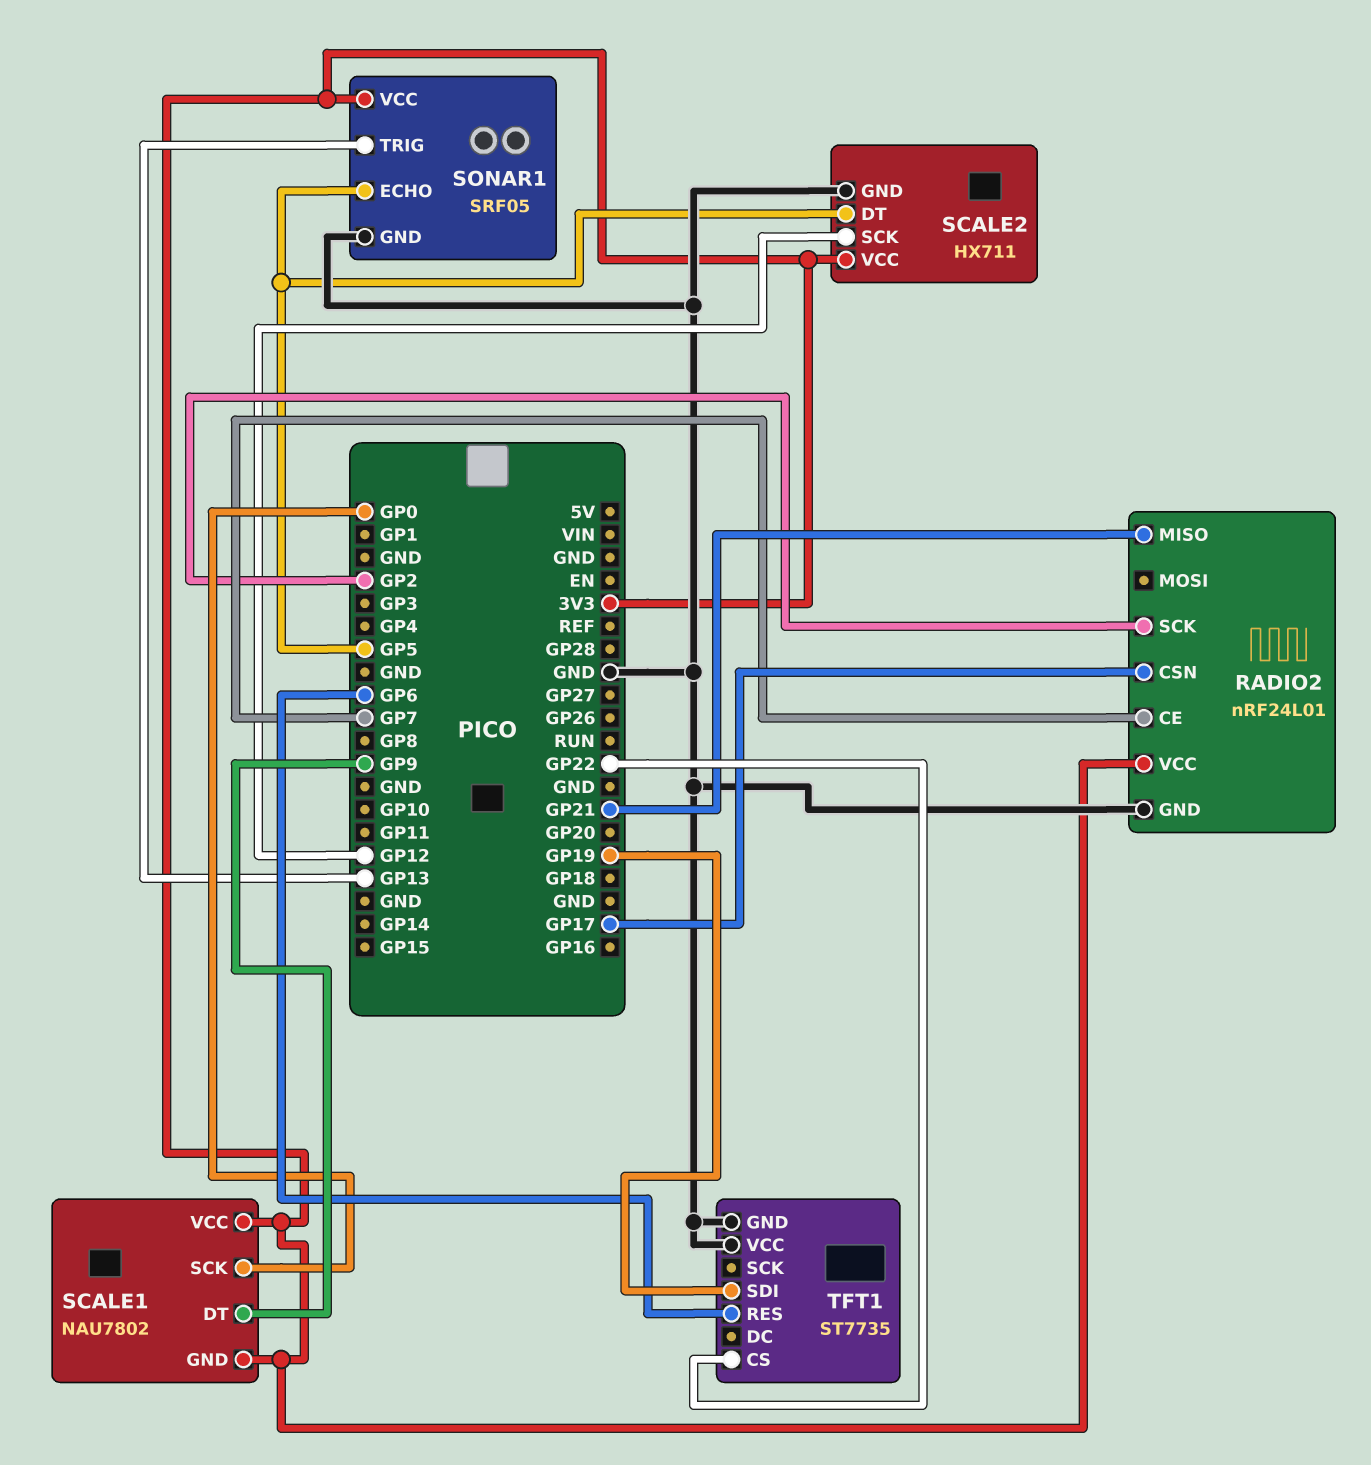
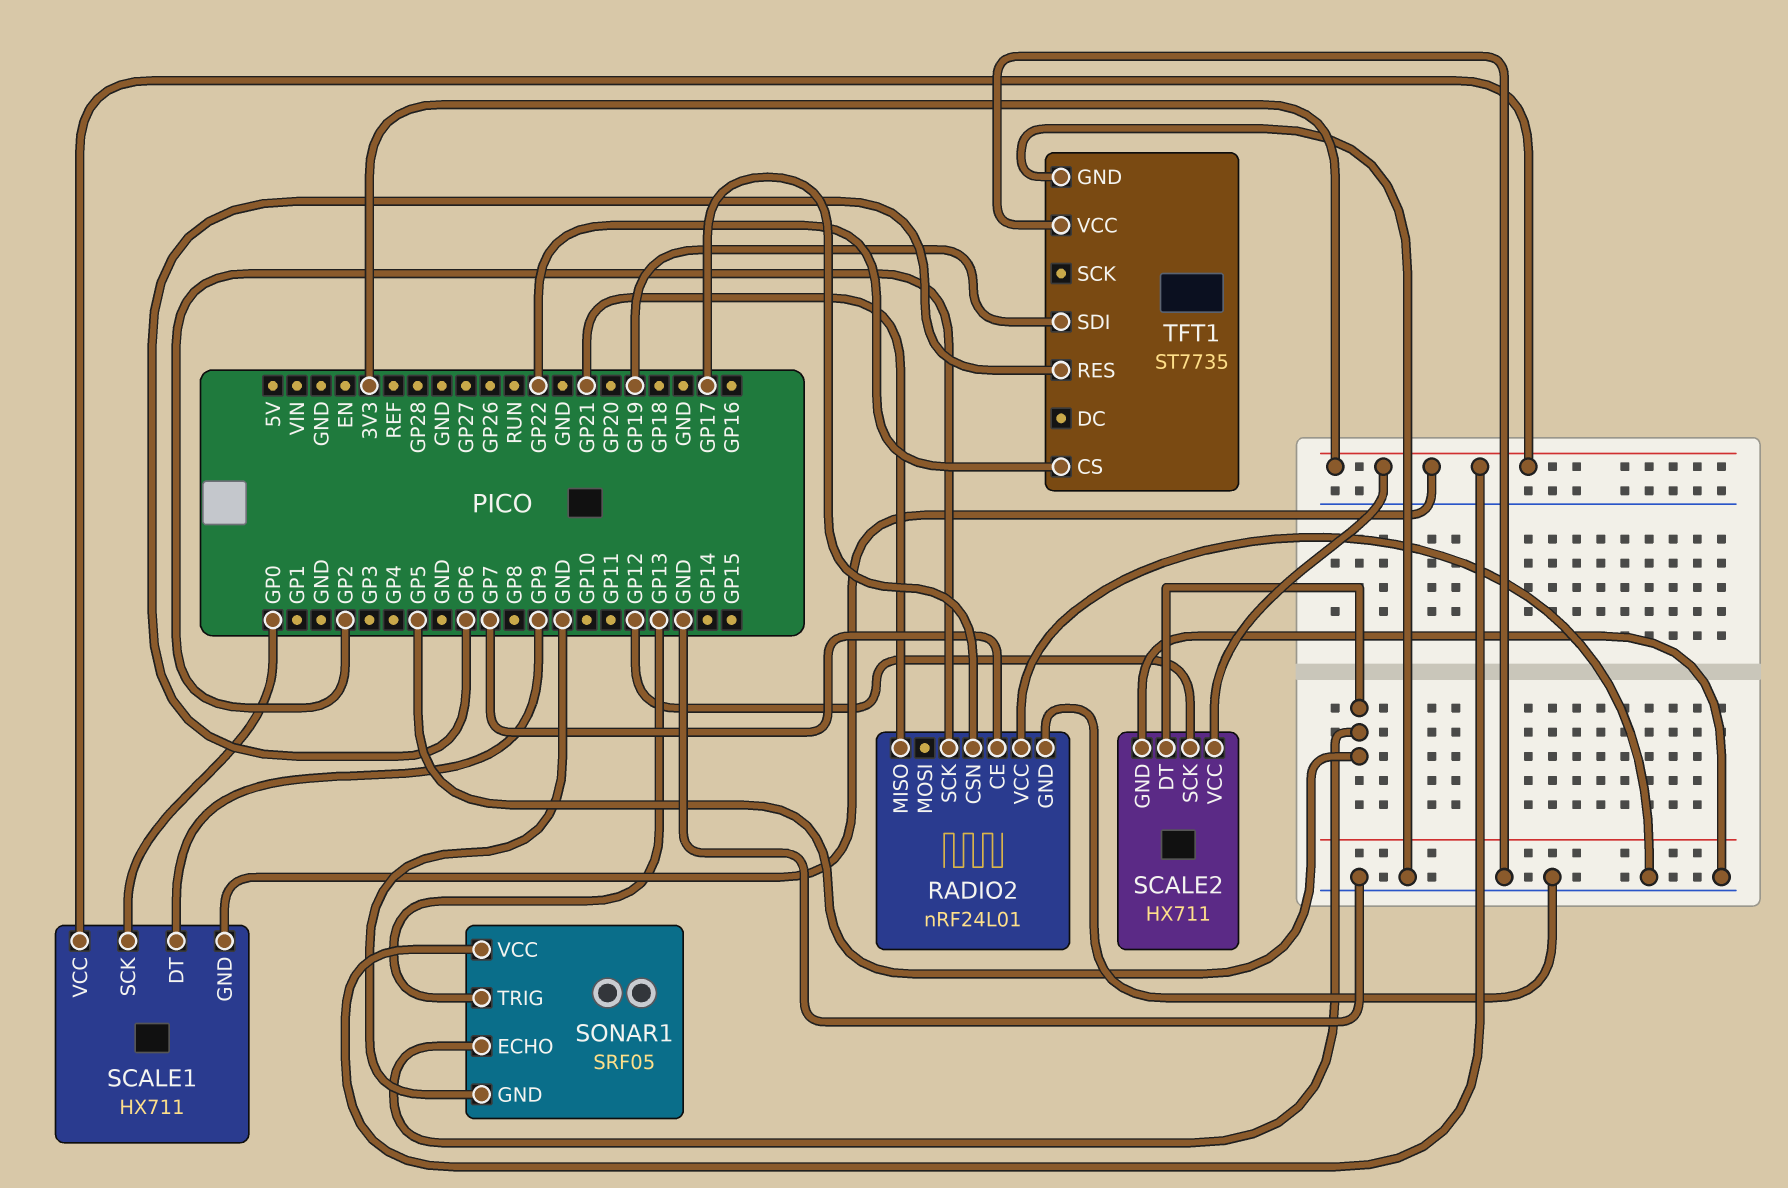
RADIO2 pin VCC: 3V3 -> GND
SCALE1: NAU7802 -> HX711

